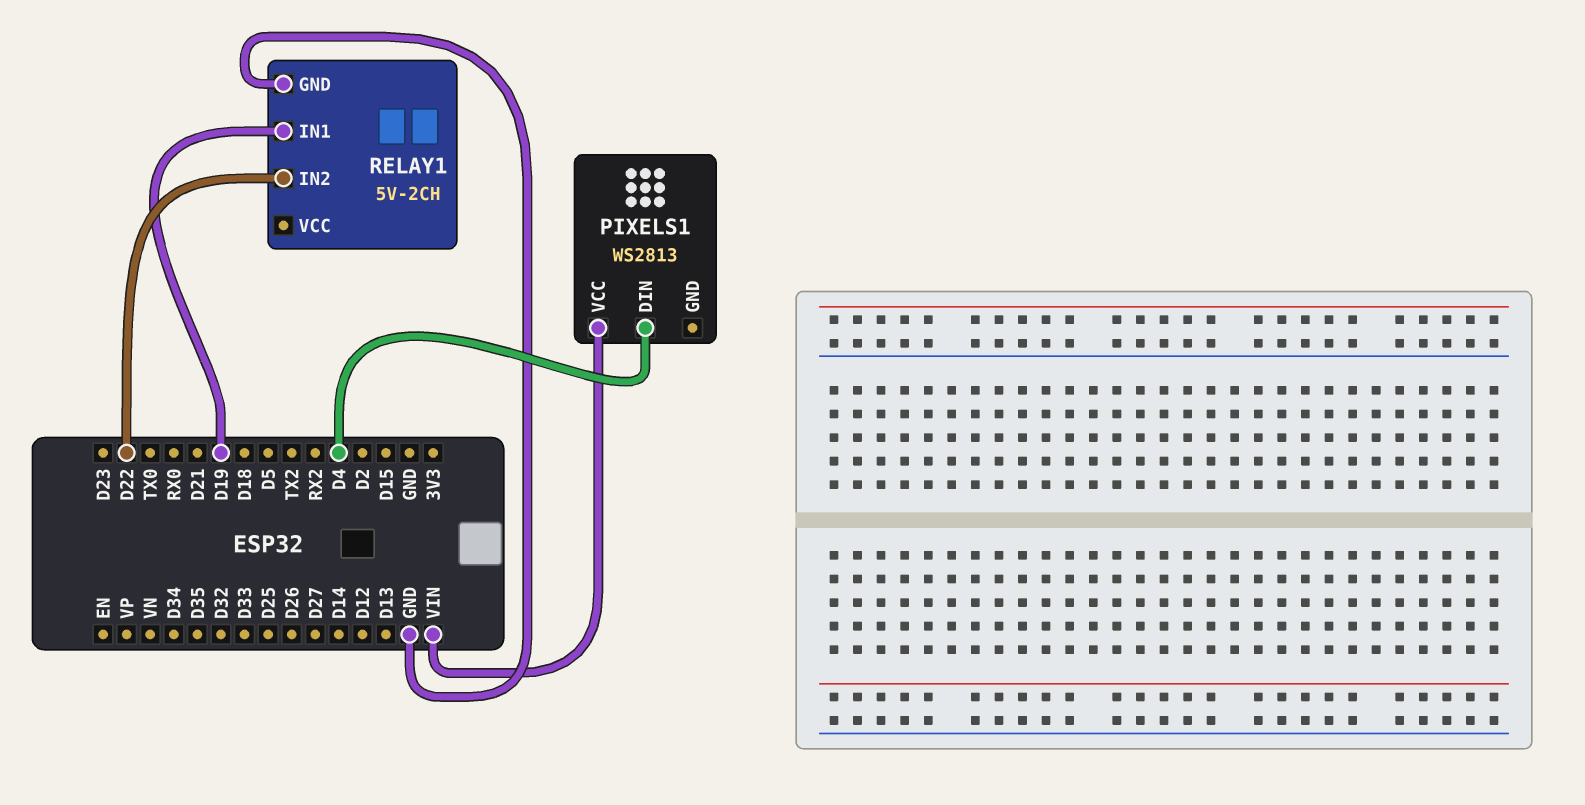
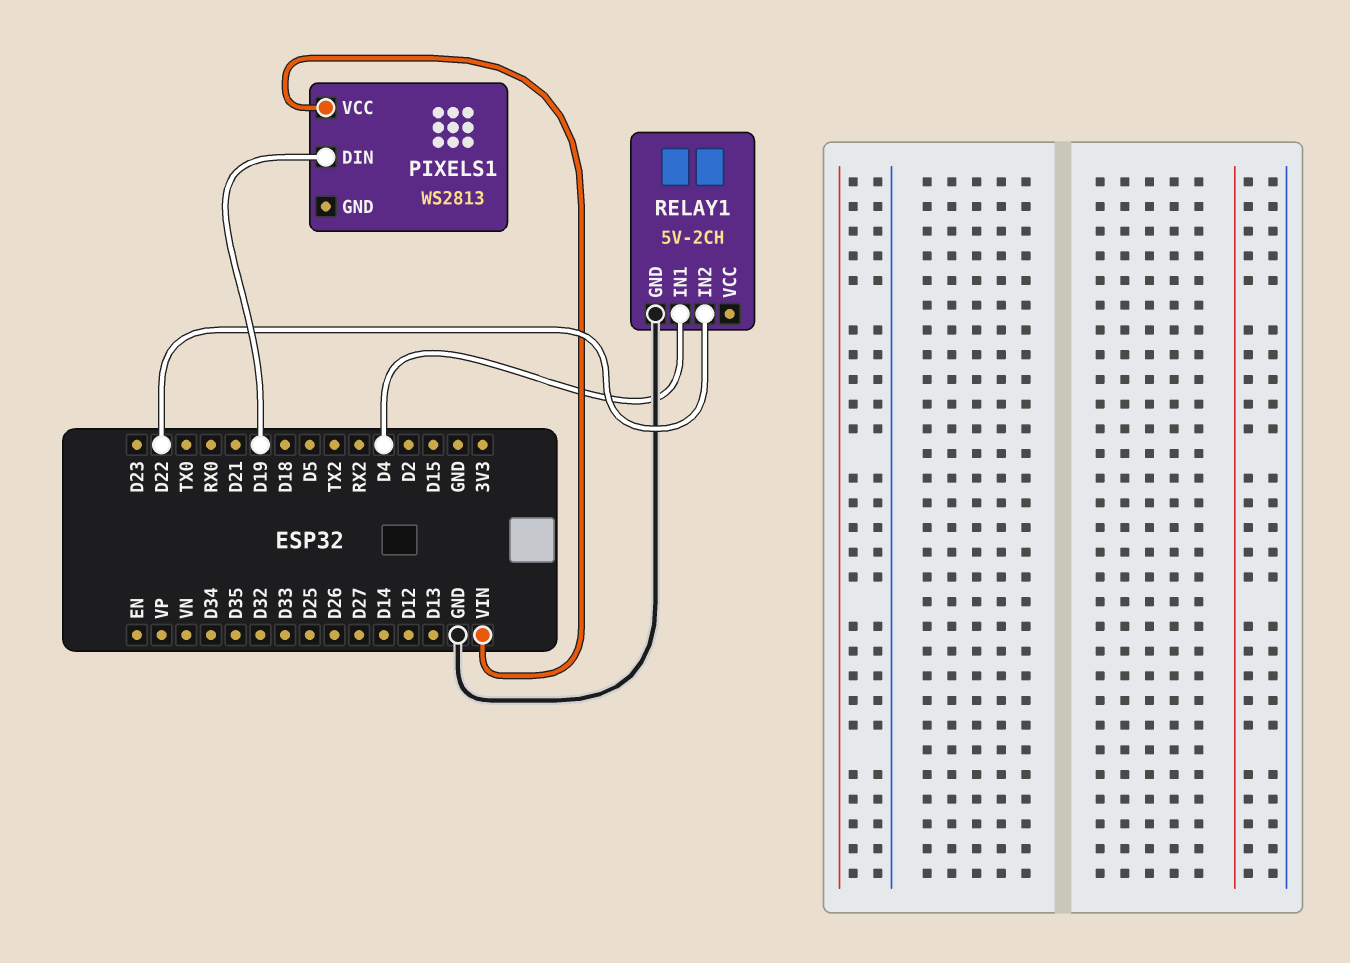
PIXELS1 pin DIN: D4 -> D19
RELAY1 pin IN1: D19 -> D4

